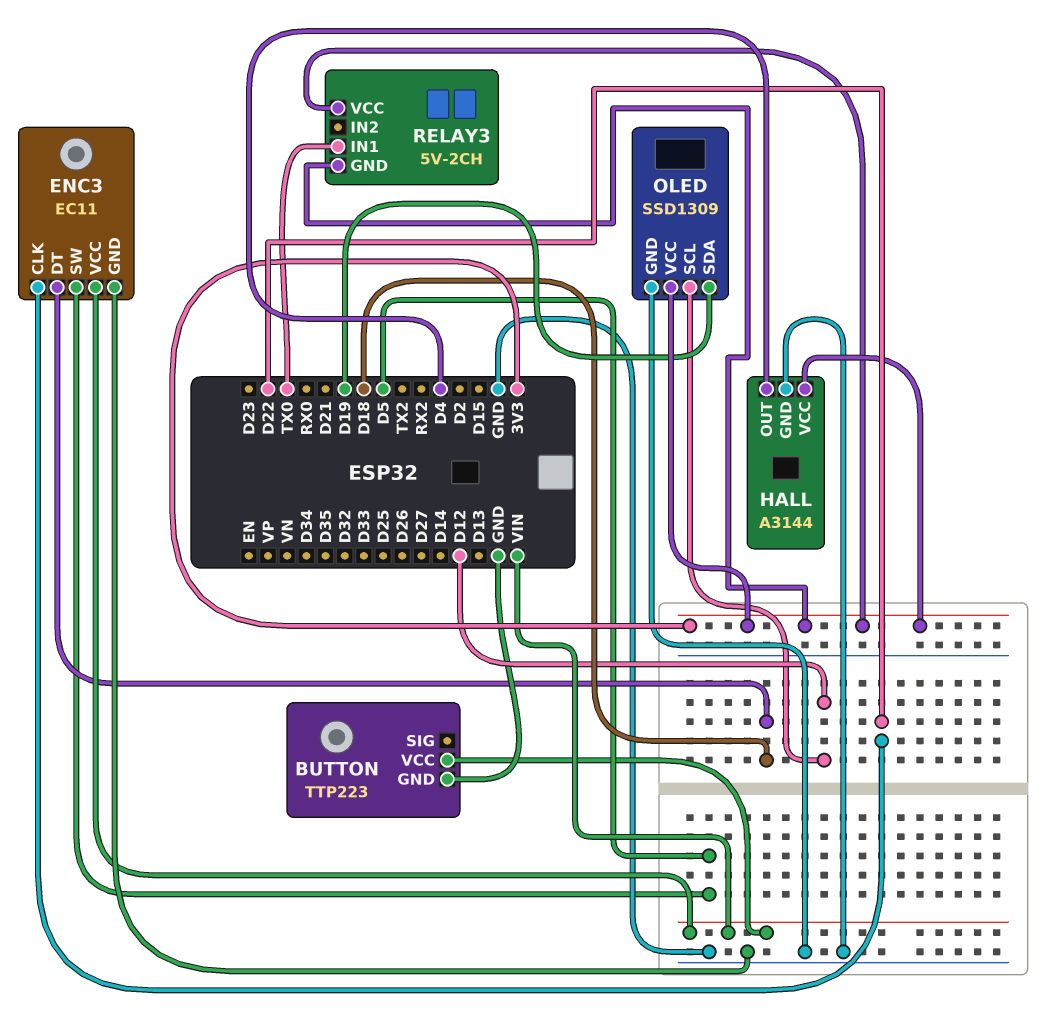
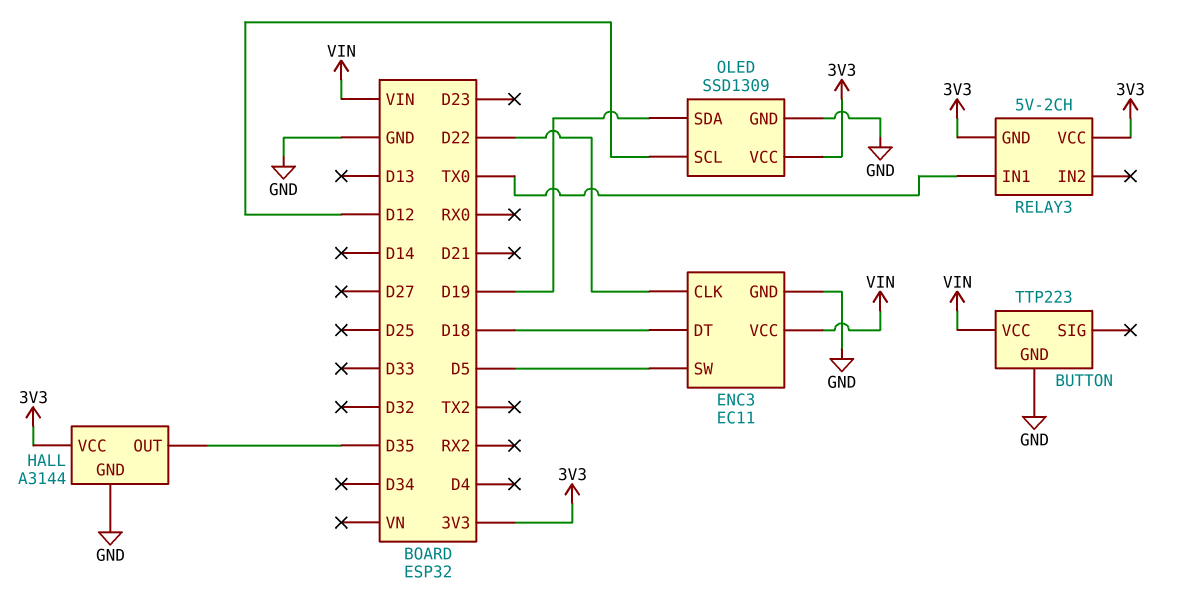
HALL pin OUT: D4 -> D35

